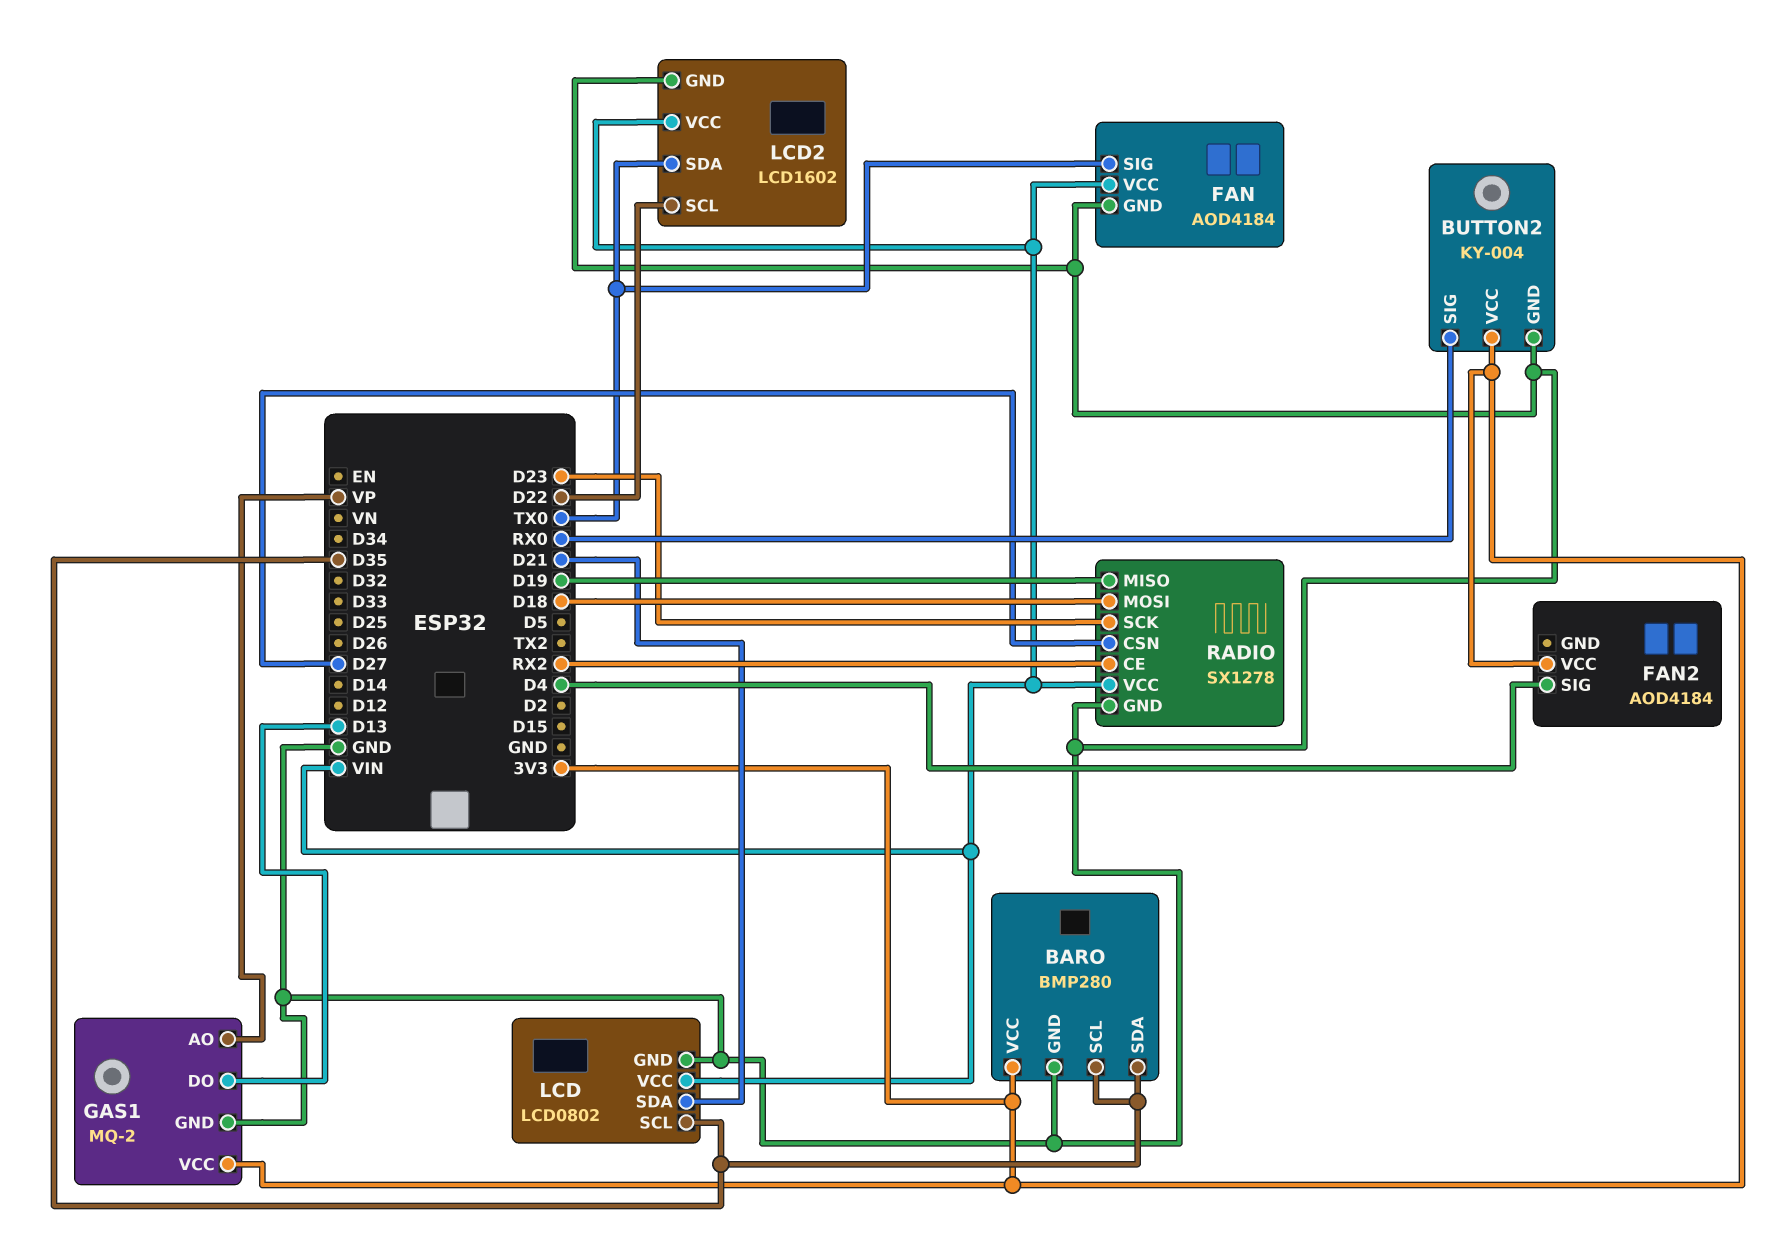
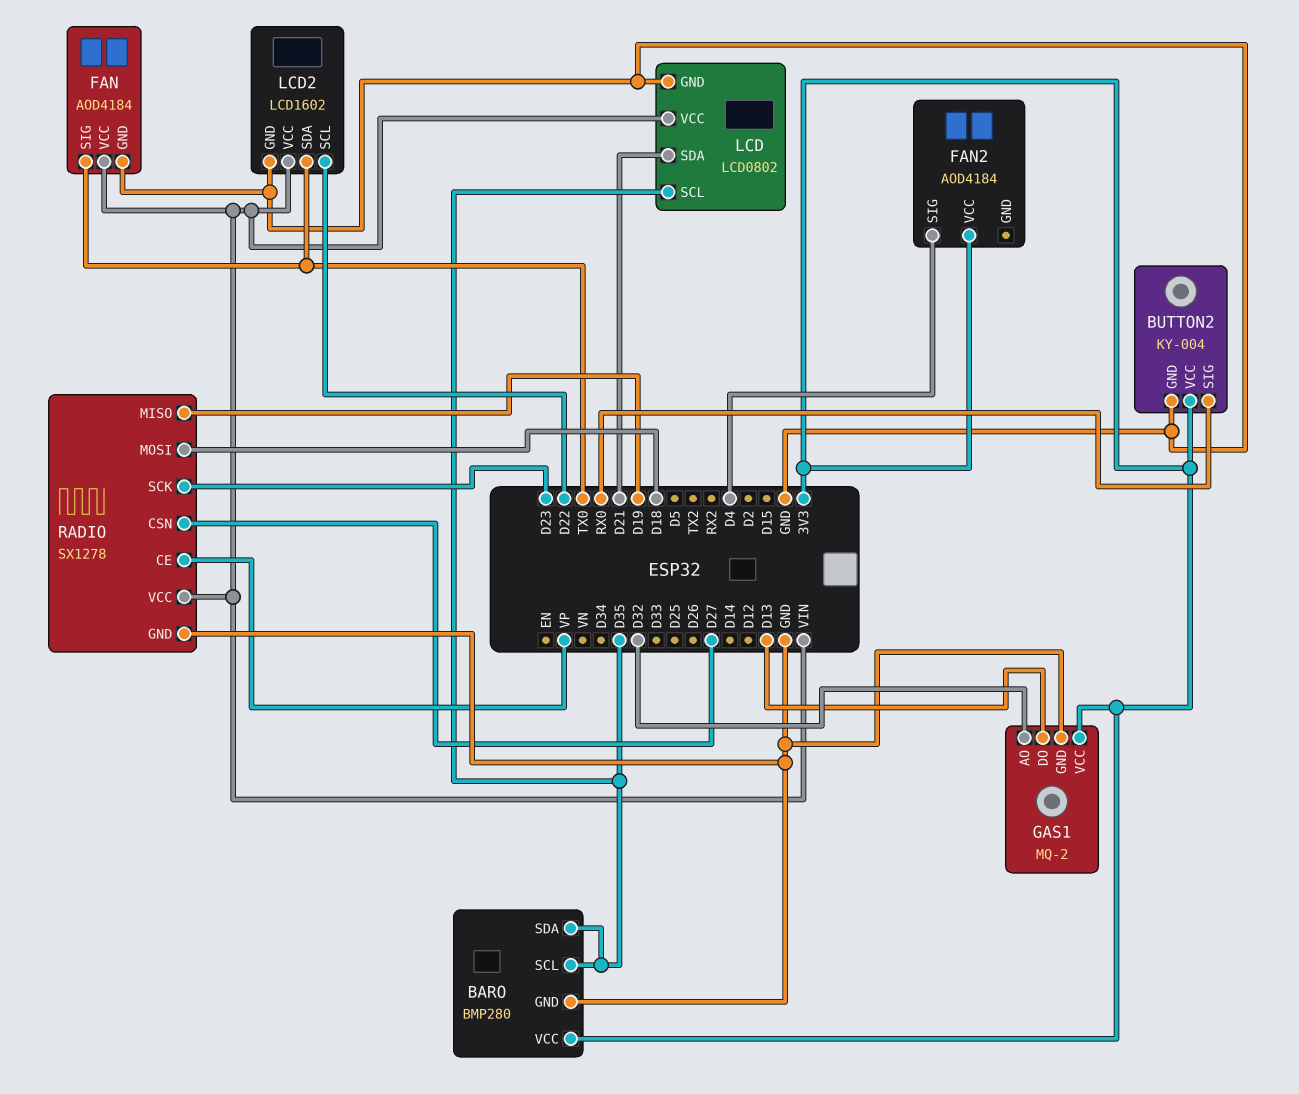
GAS1 pin AO: VP -> D32
RADIO pin CE: RX2 -> VP

